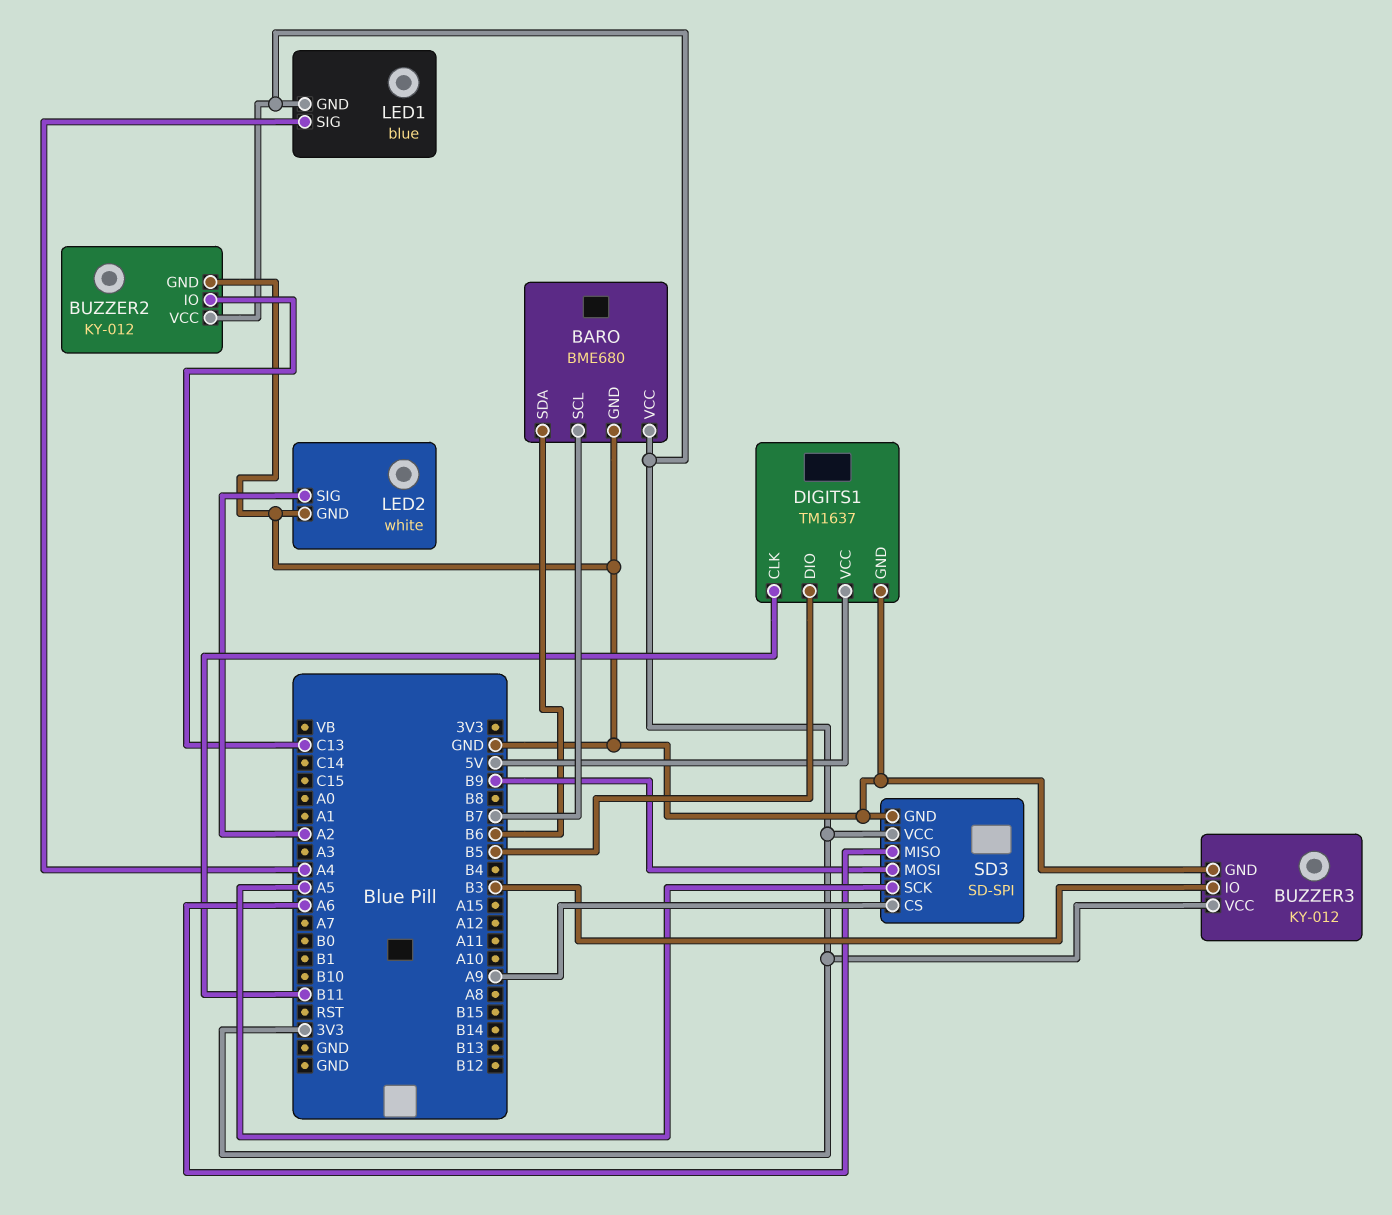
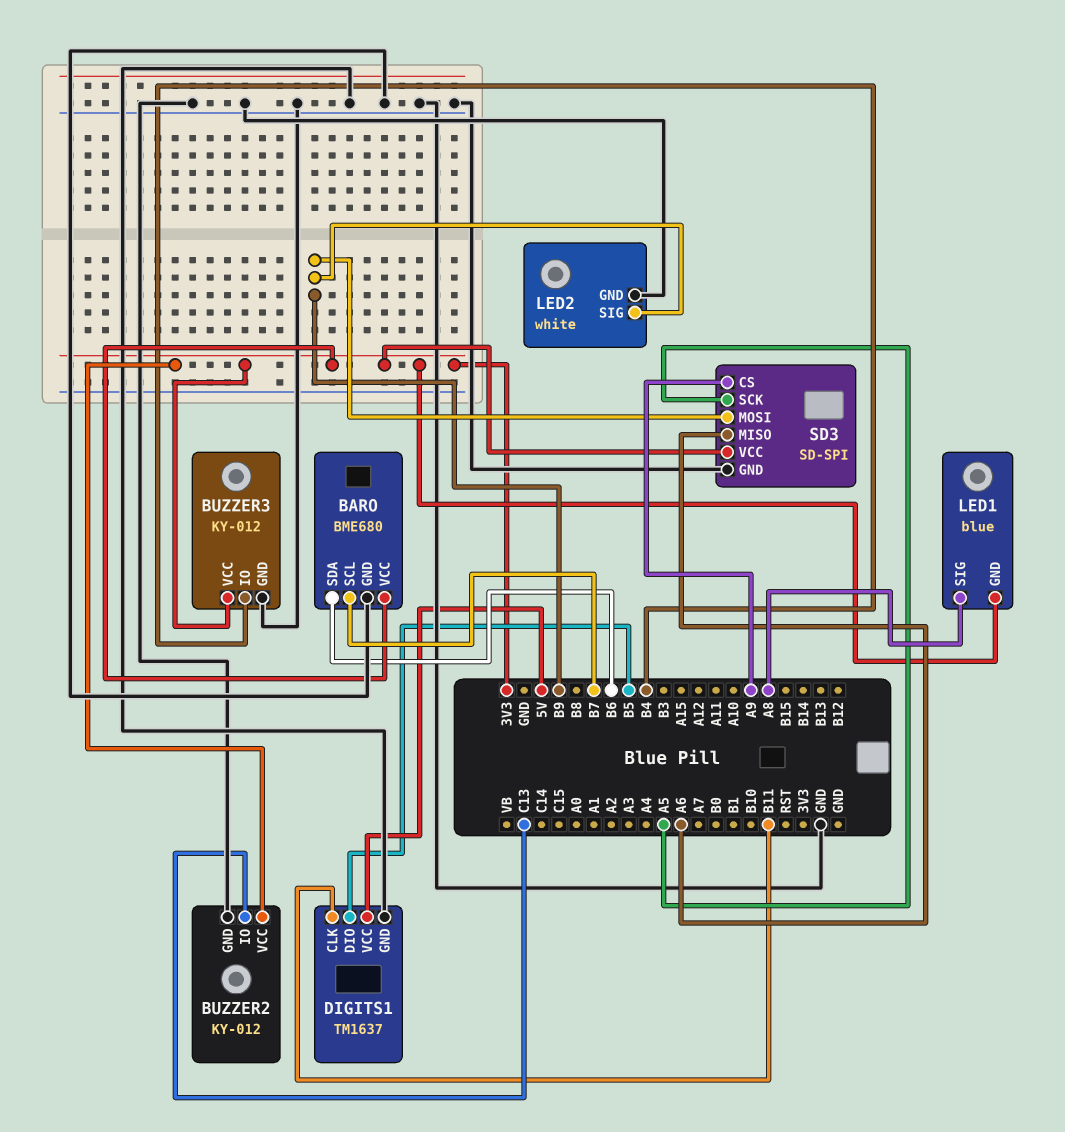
BUZZER3 pin IO: B3 -> B4
LED1 pin SIG: A4 -> A8
LED2 pin SIG: A2 -> B9

